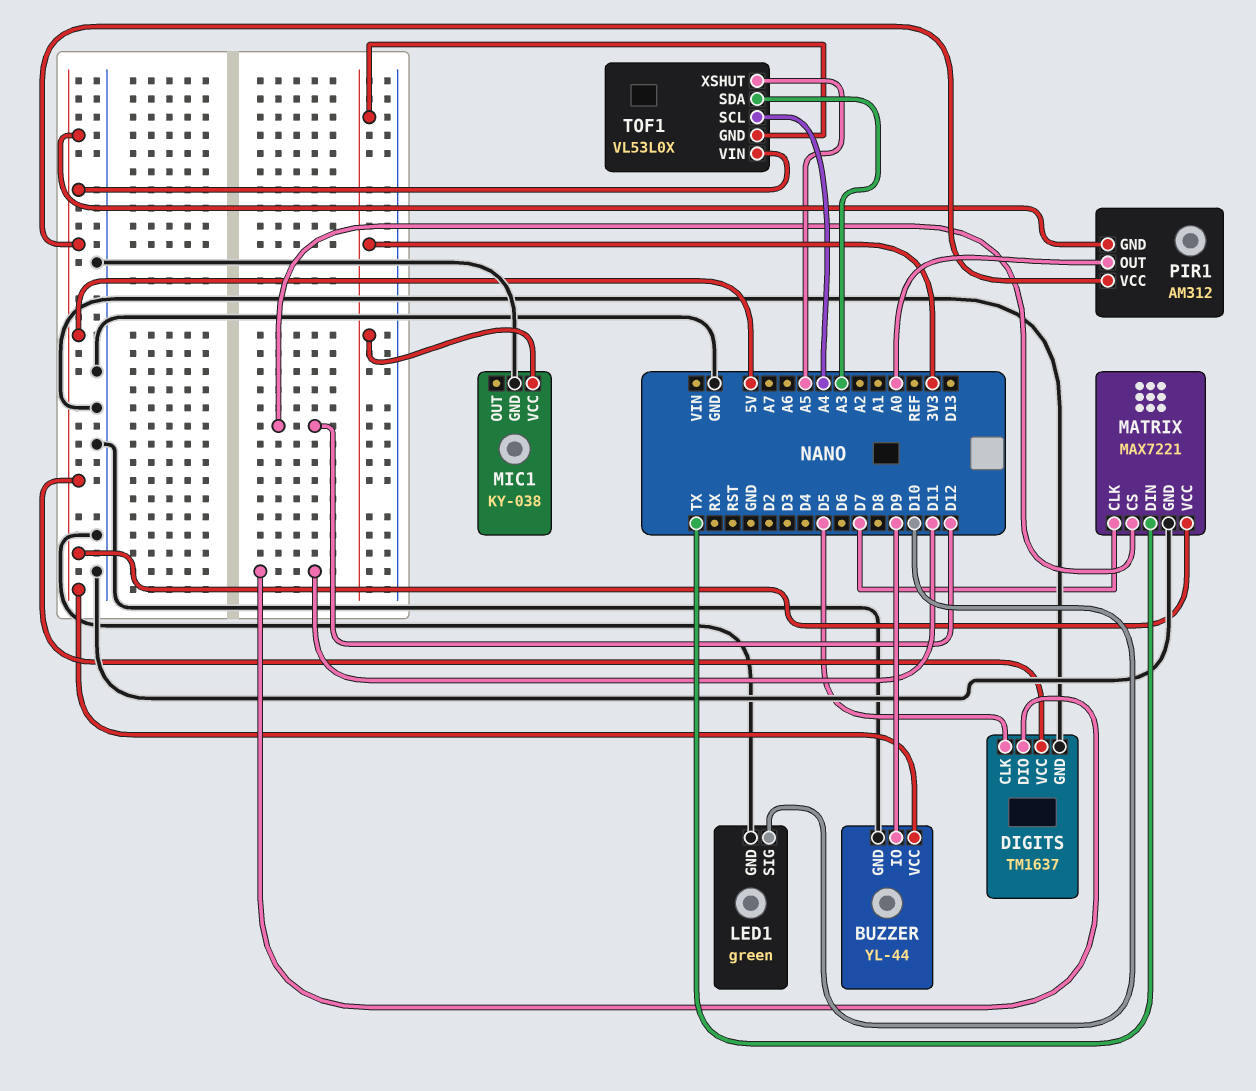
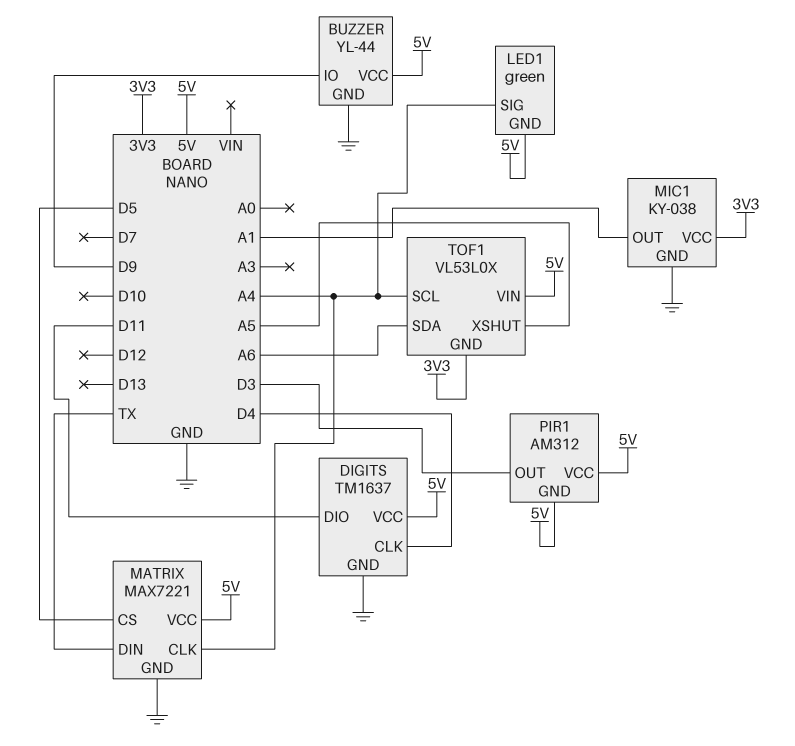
DIGITS pin CLK: D5 -> D4
LED1 pin GND: GND -> 5V
LED1 pin SIG: D10 -> A4
MATRIX pin CLK: D7 -> A4
MATRIX pin CS: D12 -> D5
MIC1 pin OUT: none -> A1
PIR1 pin OUT: A0 -> D3
TOF1 pin SDA: A3 -> A6

